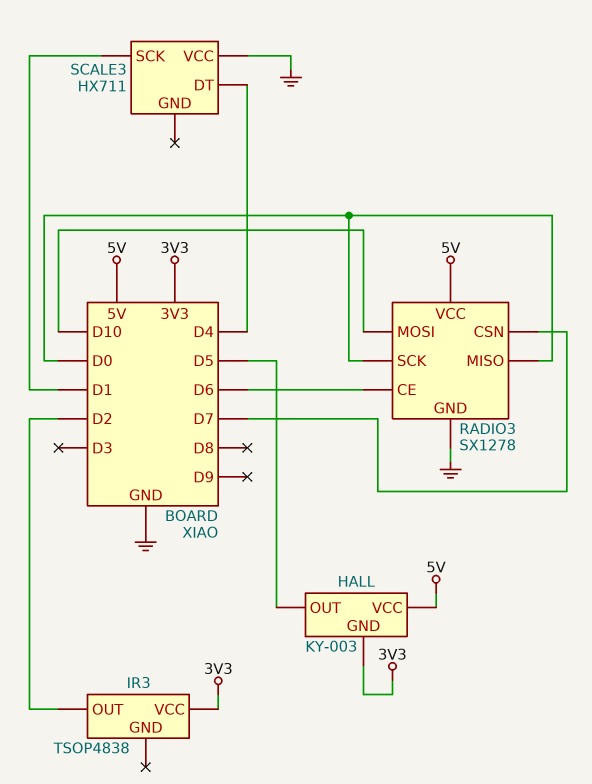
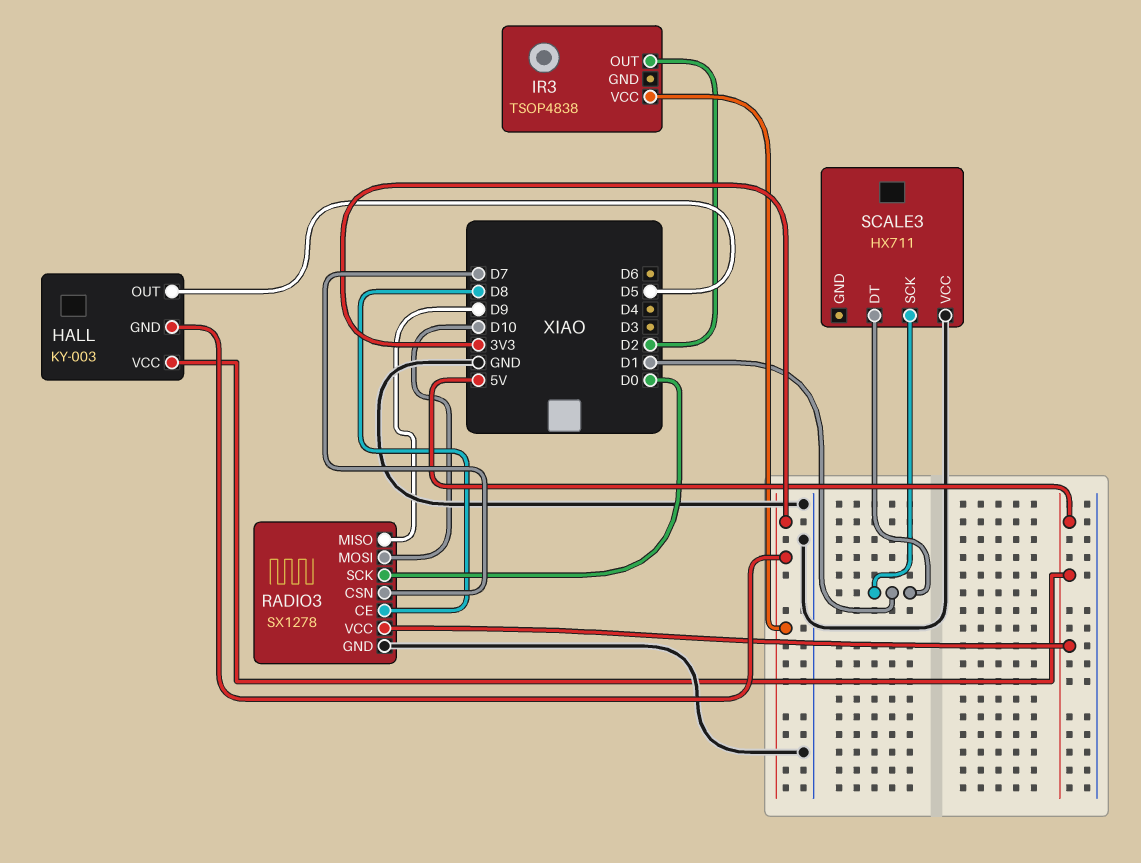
RADIO3 pin CE: D6 -> D8
RADIO3 pin MISO: D0 -> D9
SCALE3 pin DT: D4 -> D1

